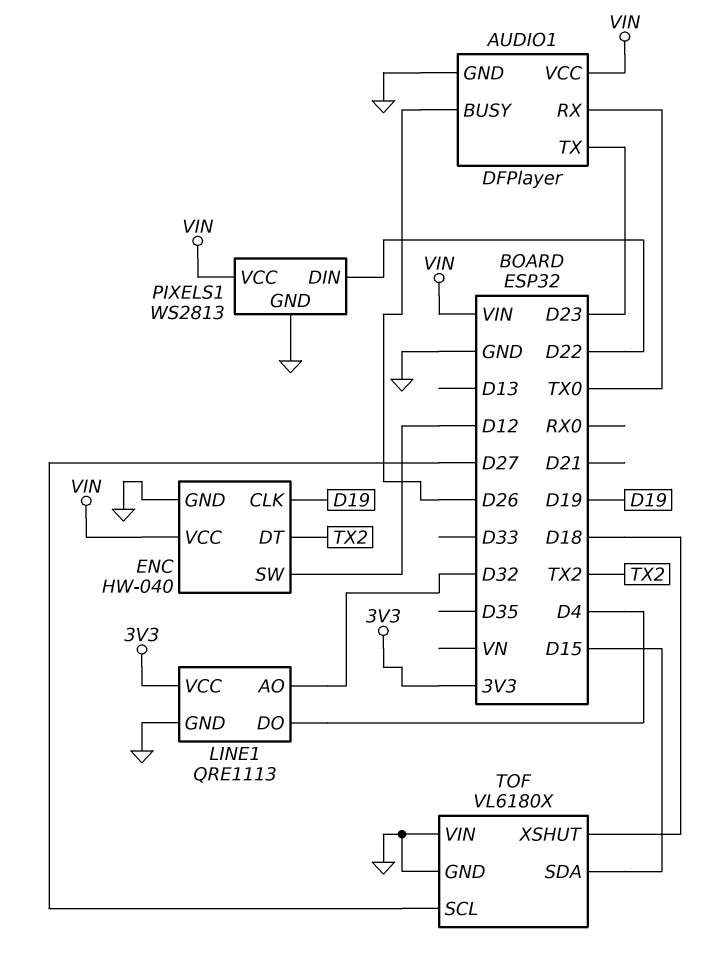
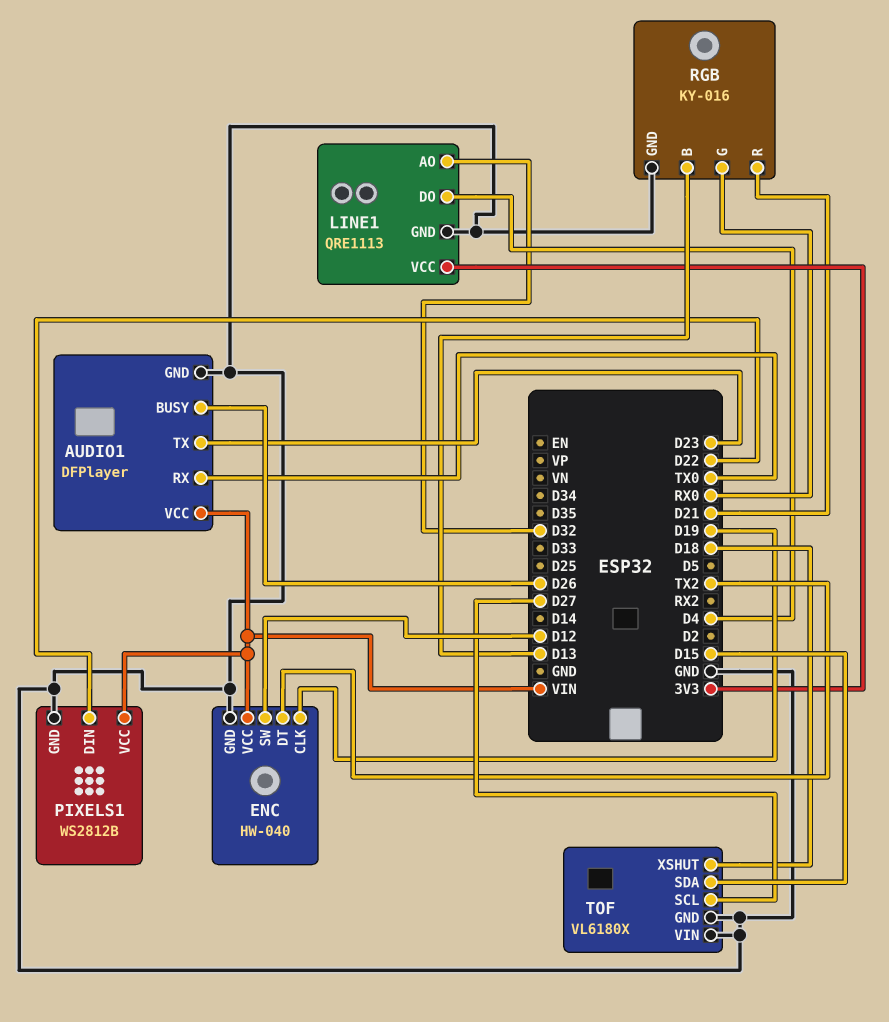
PIXELS1: WS2813 -> WS2812B
RGB: none -> KY-016
RGB pin B: none -> D13
RGB pin G: none -> RX0
RGB pin GND: none -> GND
RGB pin R: none -> D21

